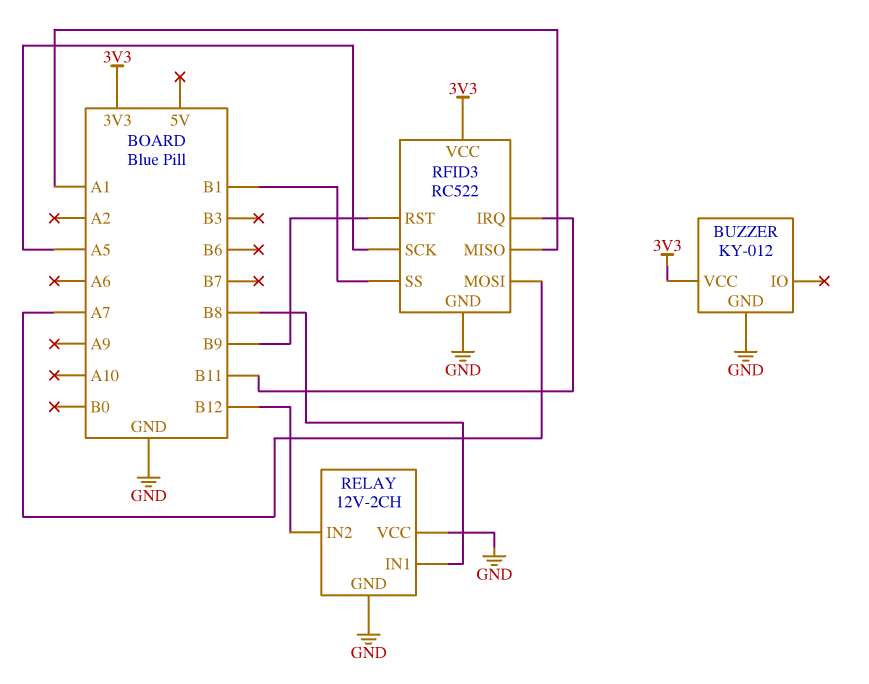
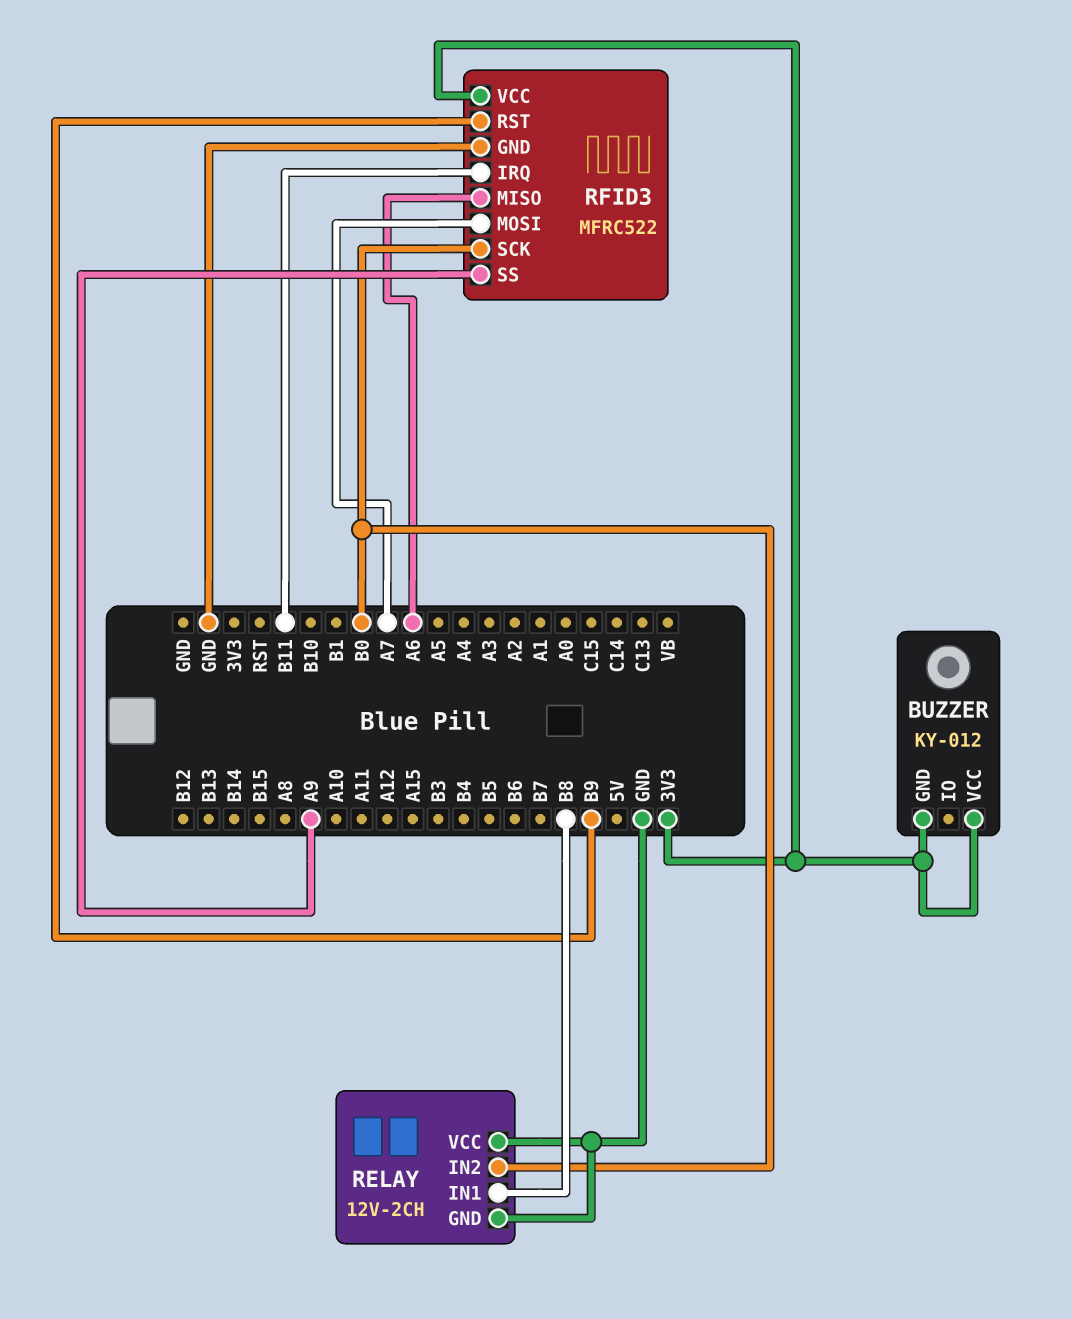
BUZZER pin GND: GND -> 3V3
RELAY pin IN2: B12 -> B0
RFID3: RC522 -> MFRC522
RFID3 pin MISO: A1 -> A6
RFID3 pin SCK: A5 -> B0
RFID3 pin SS: B1 -> A9

